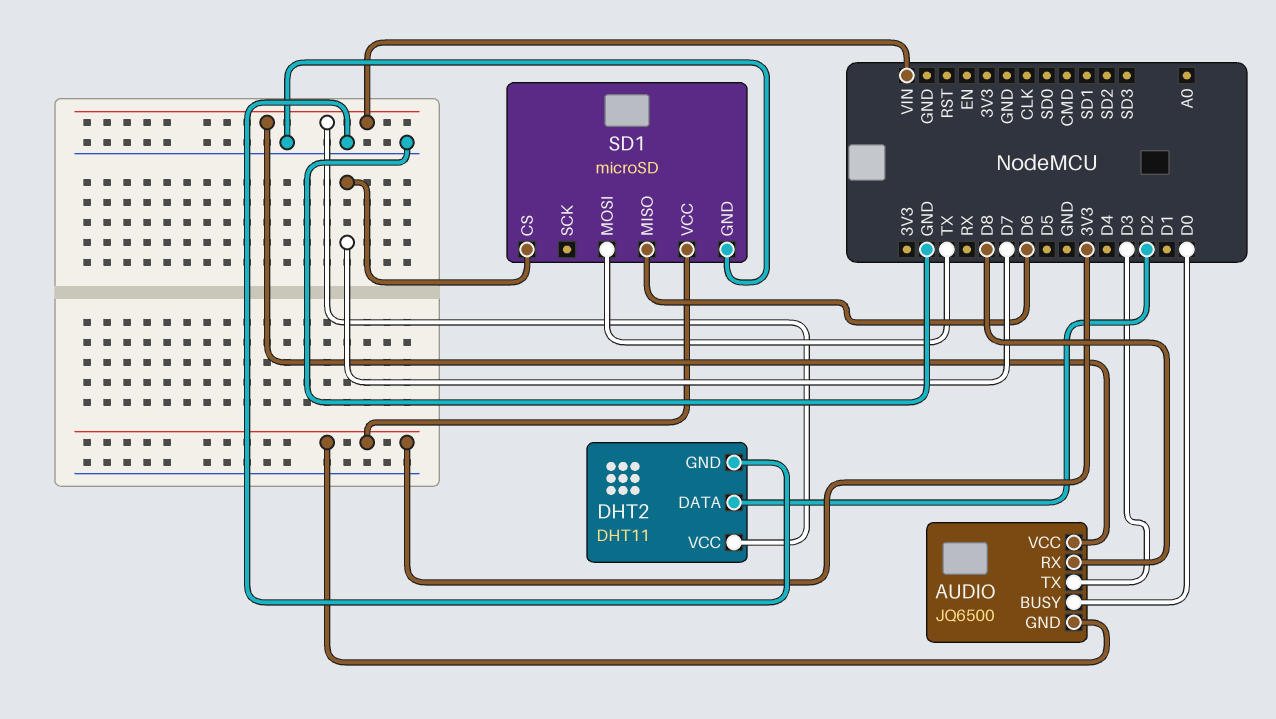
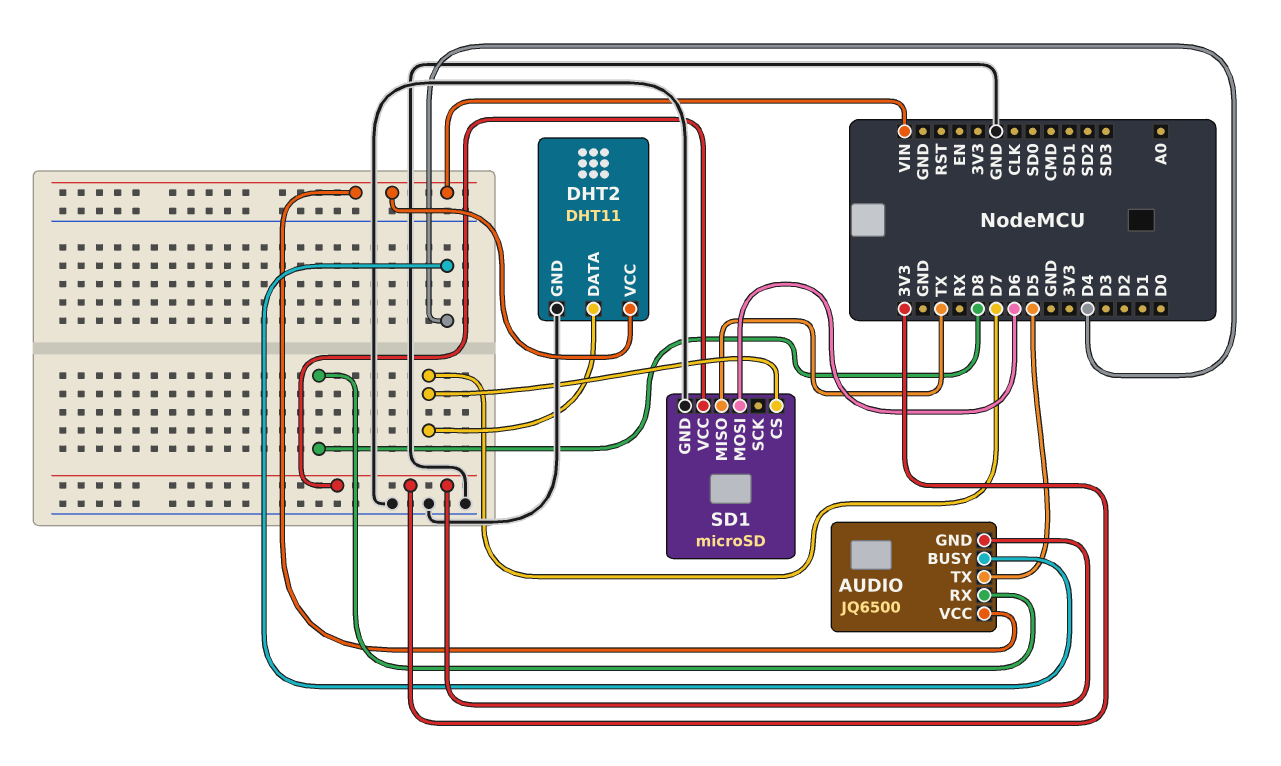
AUDIO pin BUSY: D0 -> D4
AUDIO pin TX: D3 -> D5
DHT2 pin DATA: D2 -> D7
SD1 pin MISO: D6 -> TX
SD1 pin MOSI: TX -> D6

